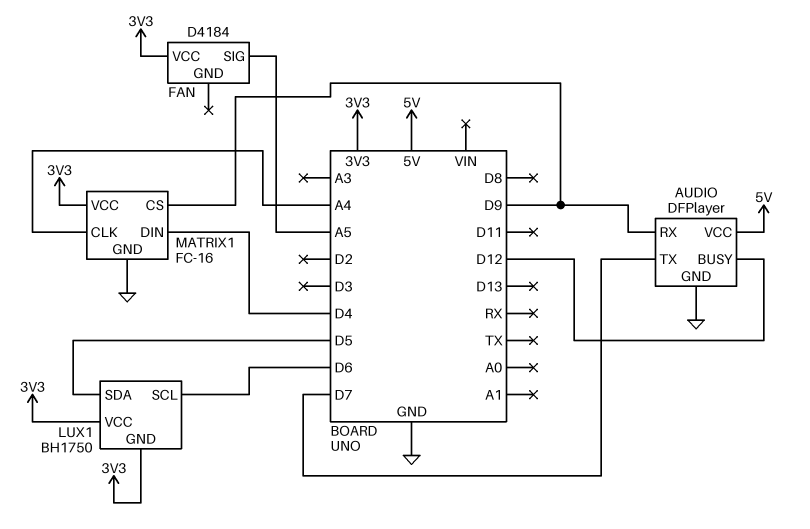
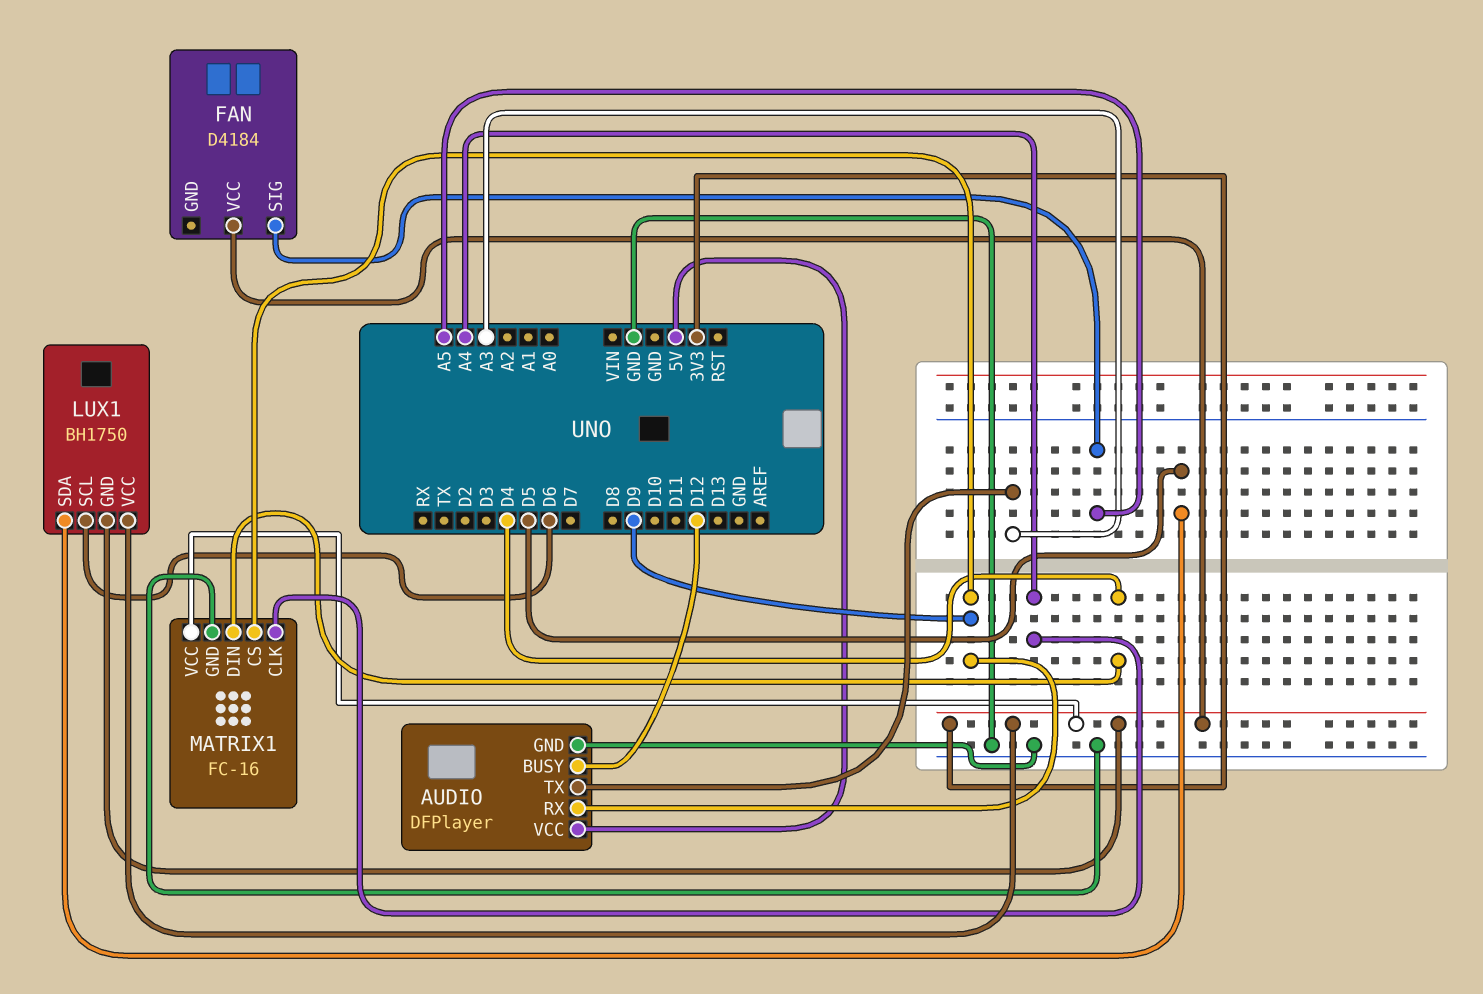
AUDIO pin TX: D7 -> A3

